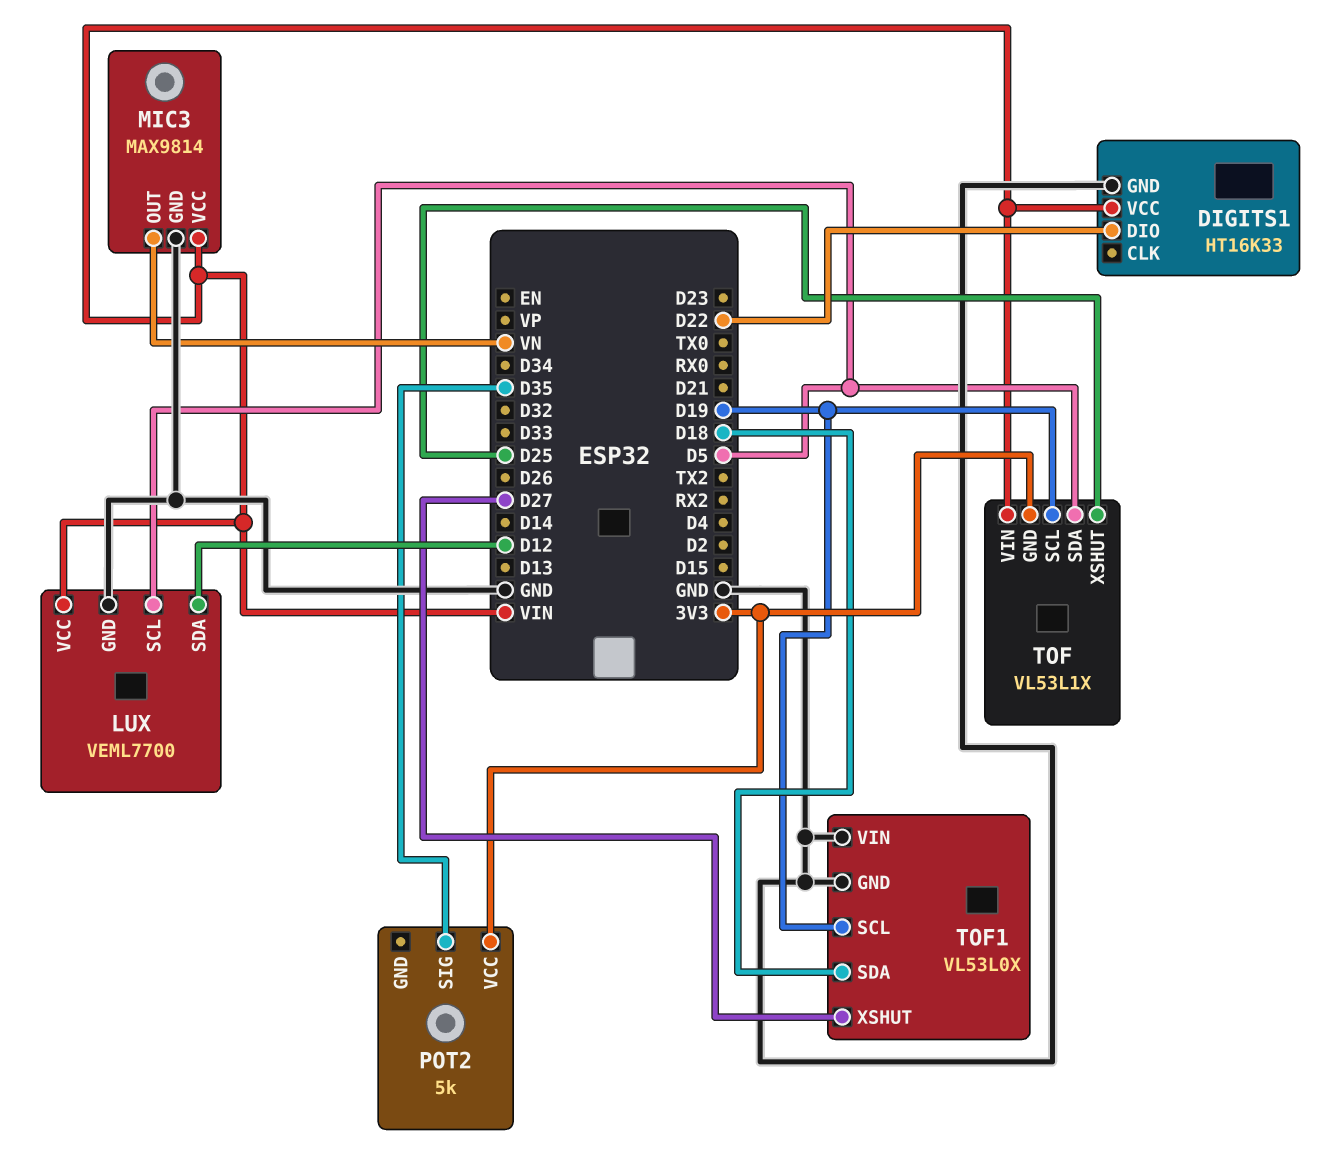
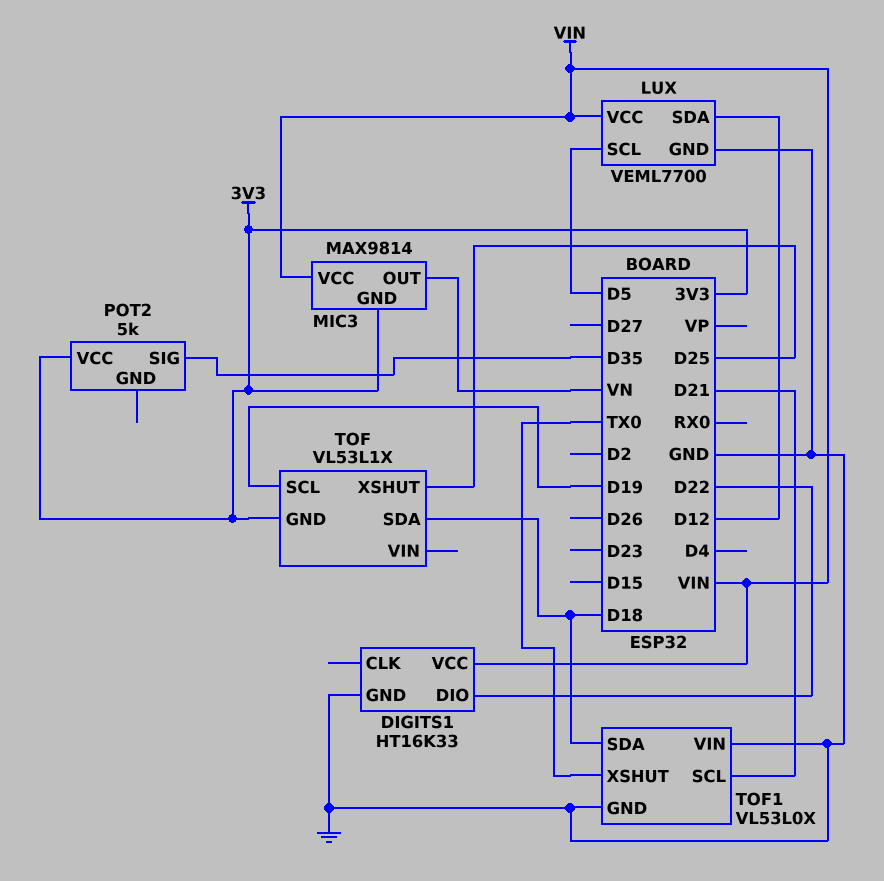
MIC3 pin GND: GND -> 3V3
TOF pin SDA: D5 -> D18
TOF pin VIN: VIN -> none
TOF1 pin SCL: D19 -> D21
TOF1 pin XSHUT: D27 -> TX0

